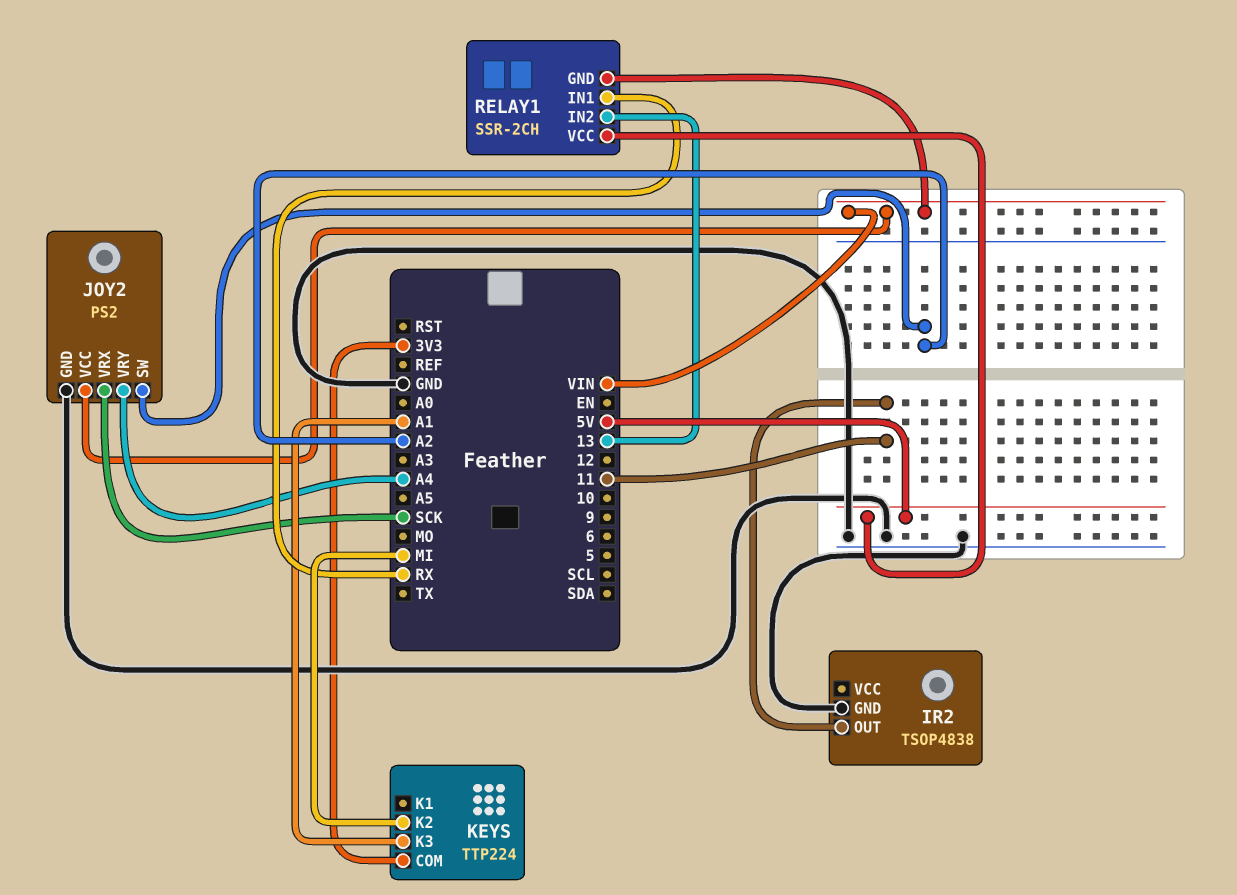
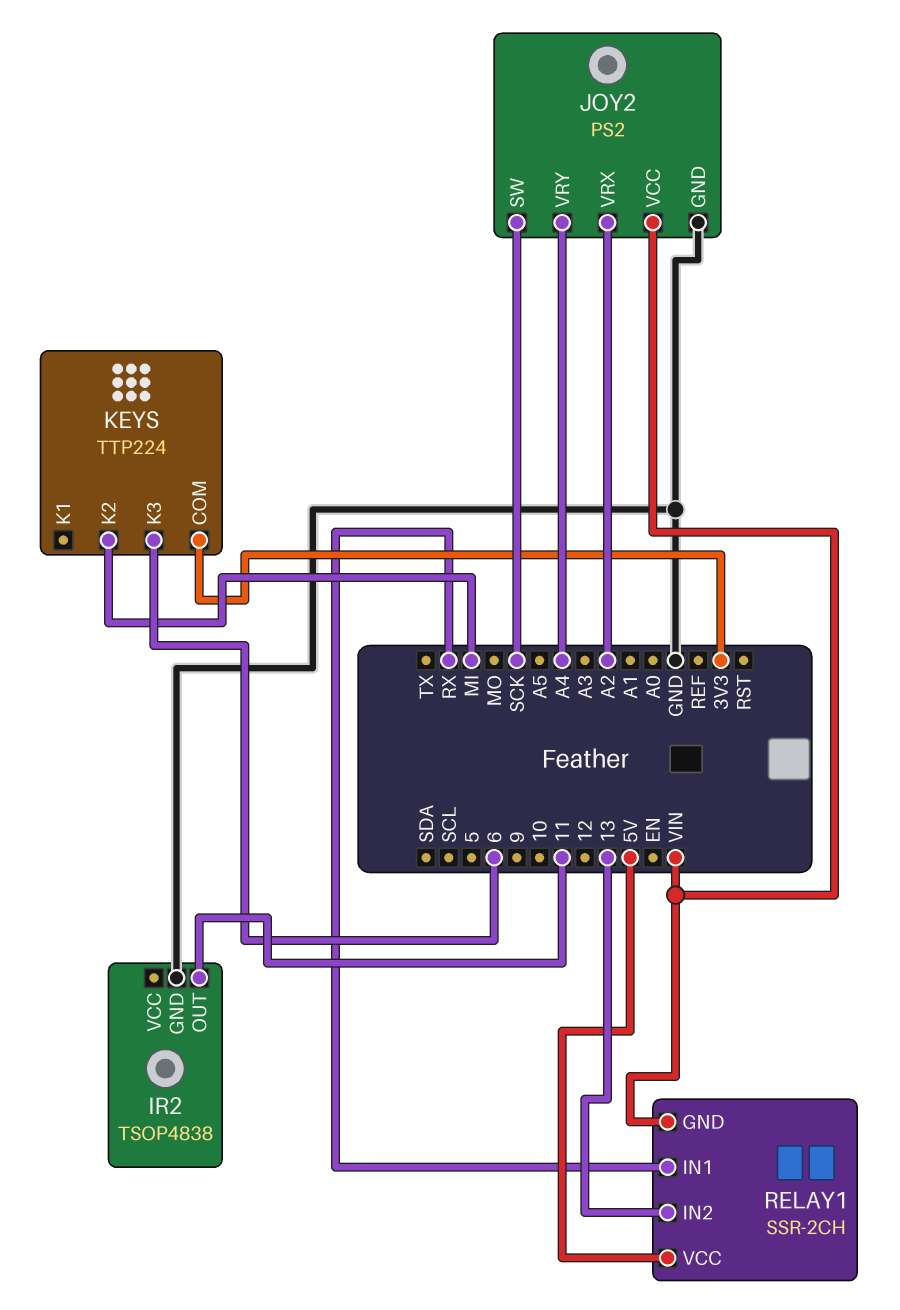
JOY2 pin SW: A2 -> SCK
JOY2 pin VRX: SCK -> A2
KEYS pin K3: A1 -> 6

